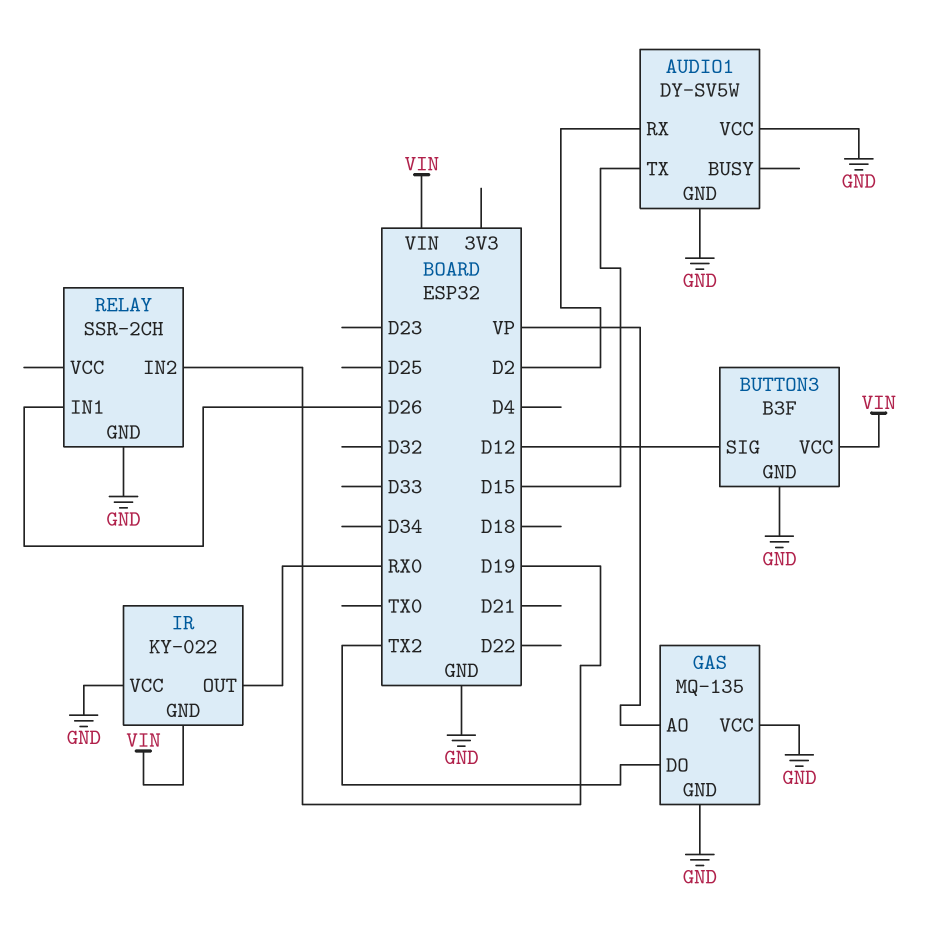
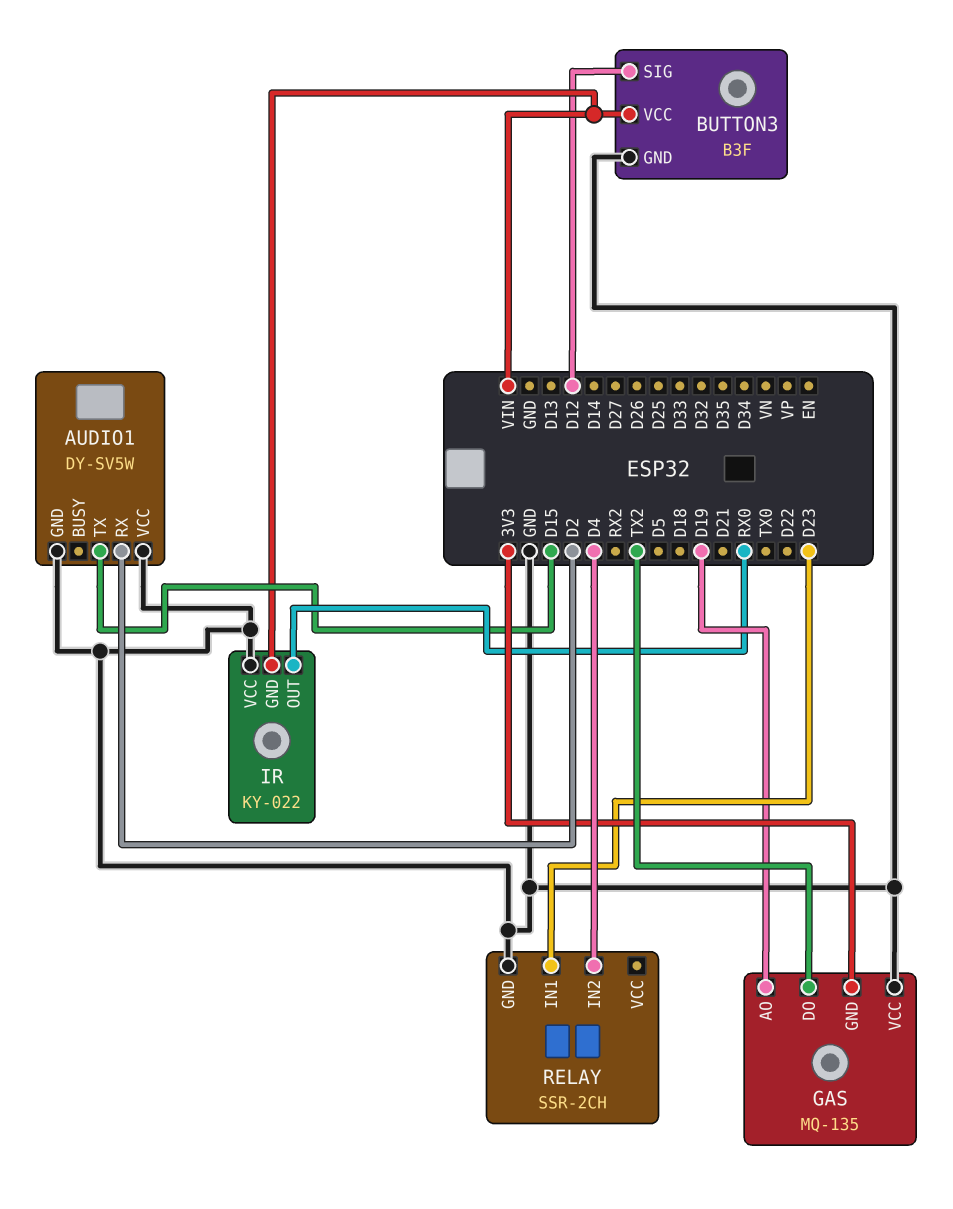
GAS pin AO: VP -> D19
GAS pin GND: GND -> 3V3
RELAY pin IN1: D26 -> D23
RELAY pin IN2: D19 -> D4

